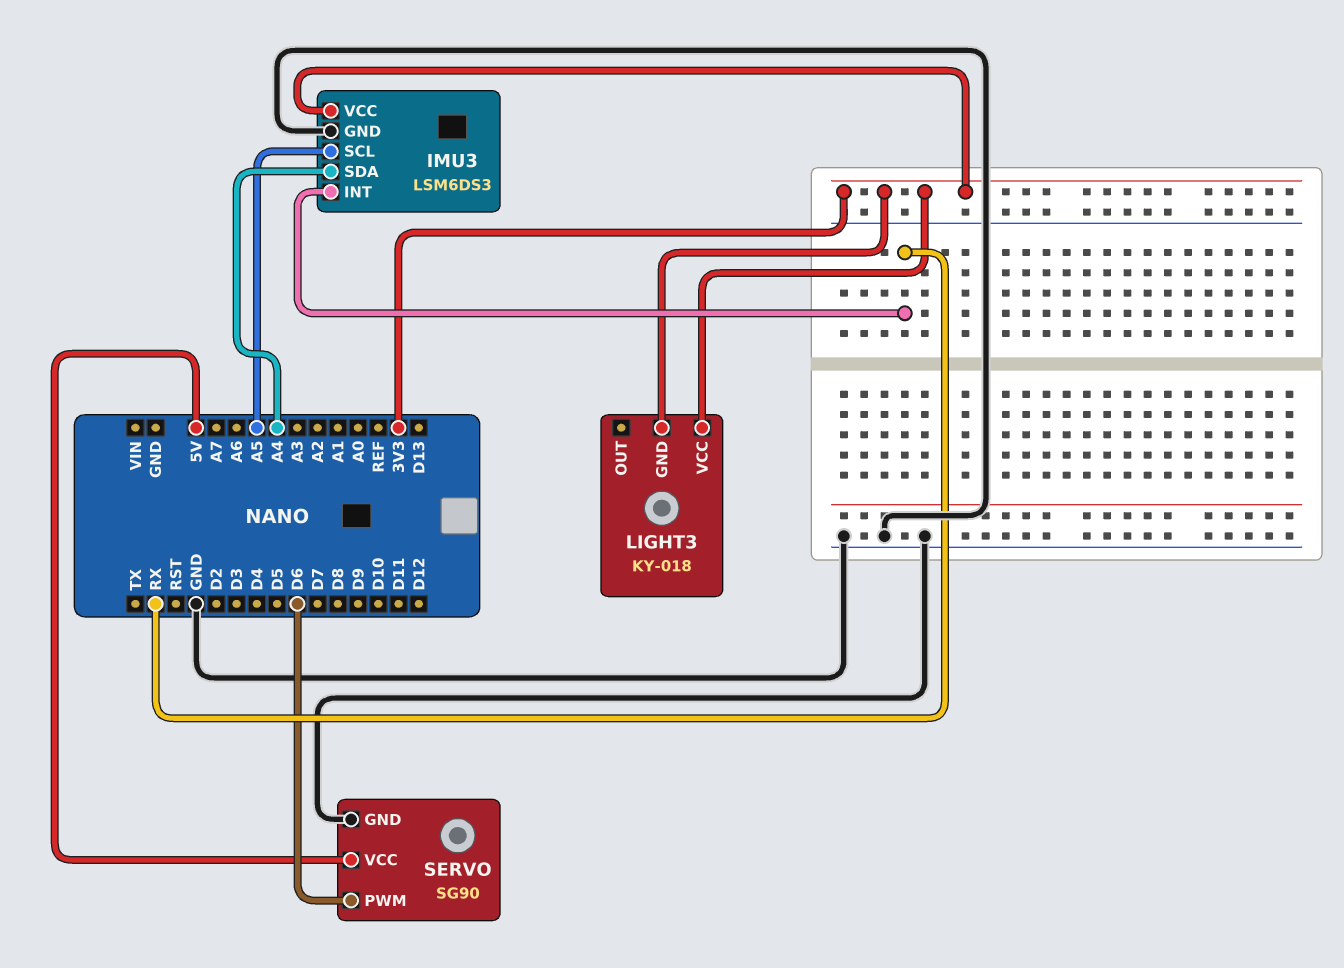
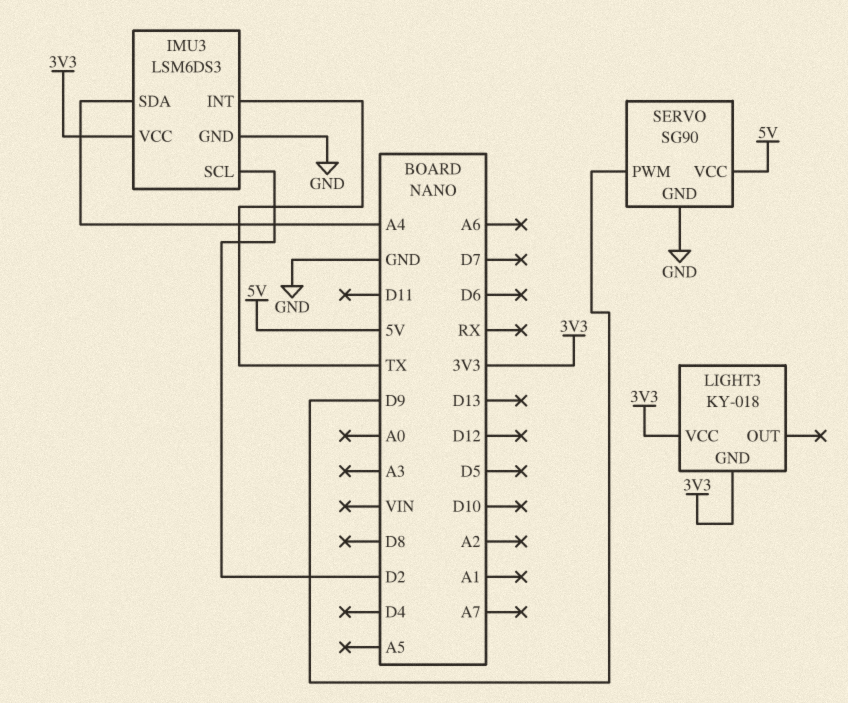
IMU3 pin INT: RX -> TX
IMU3 pin SCL: A5 -> D2
SERVO pin PWM: D6 -> D9

